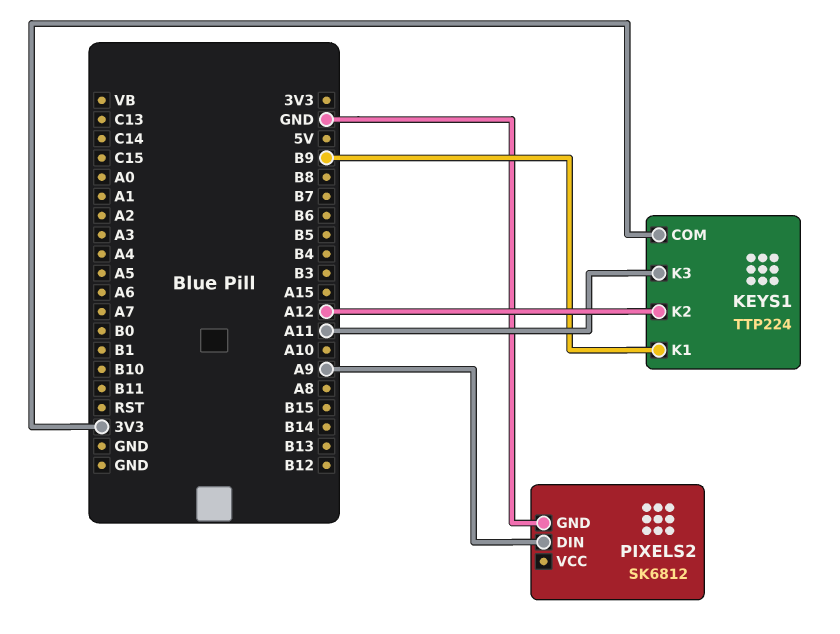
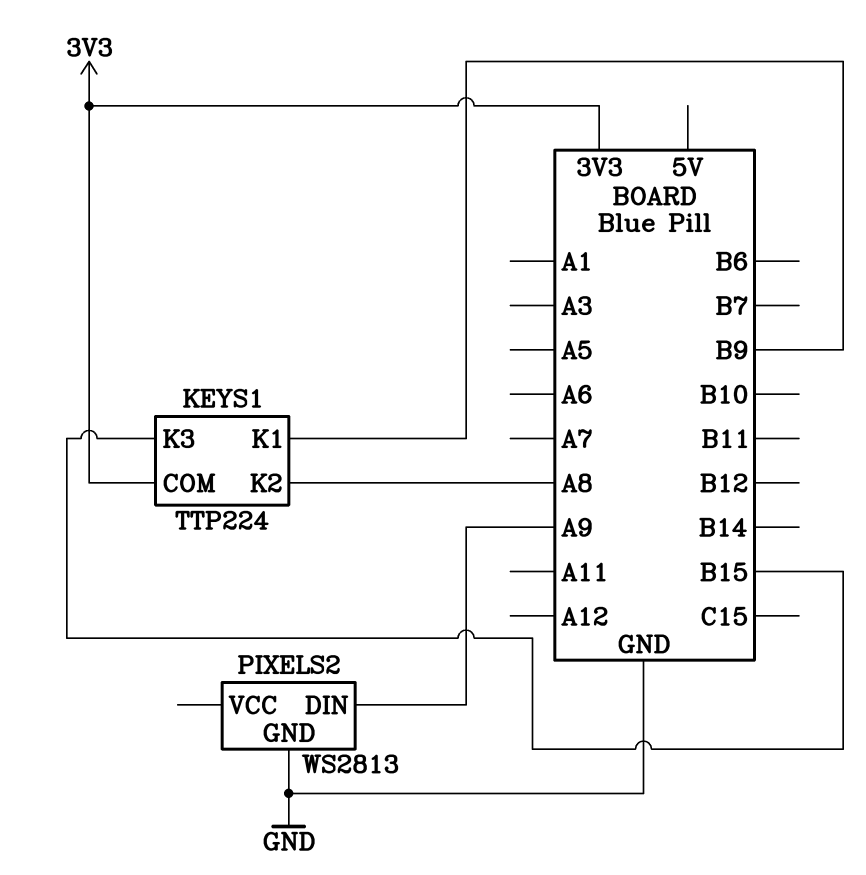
KEYS1 pin K2: A12 -> A8
KEYS1 pin K3: A11 -> B15
PIXELS2: SK6812 -> WS2813

